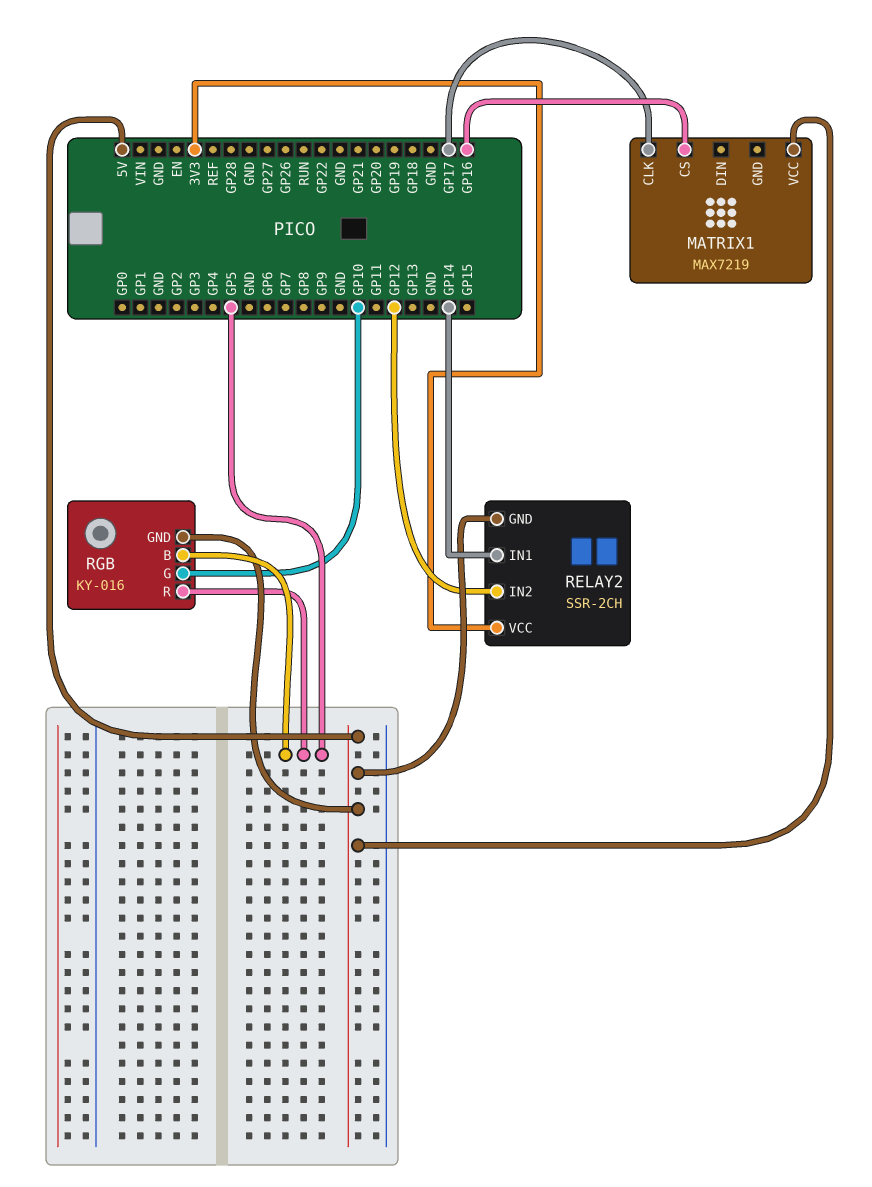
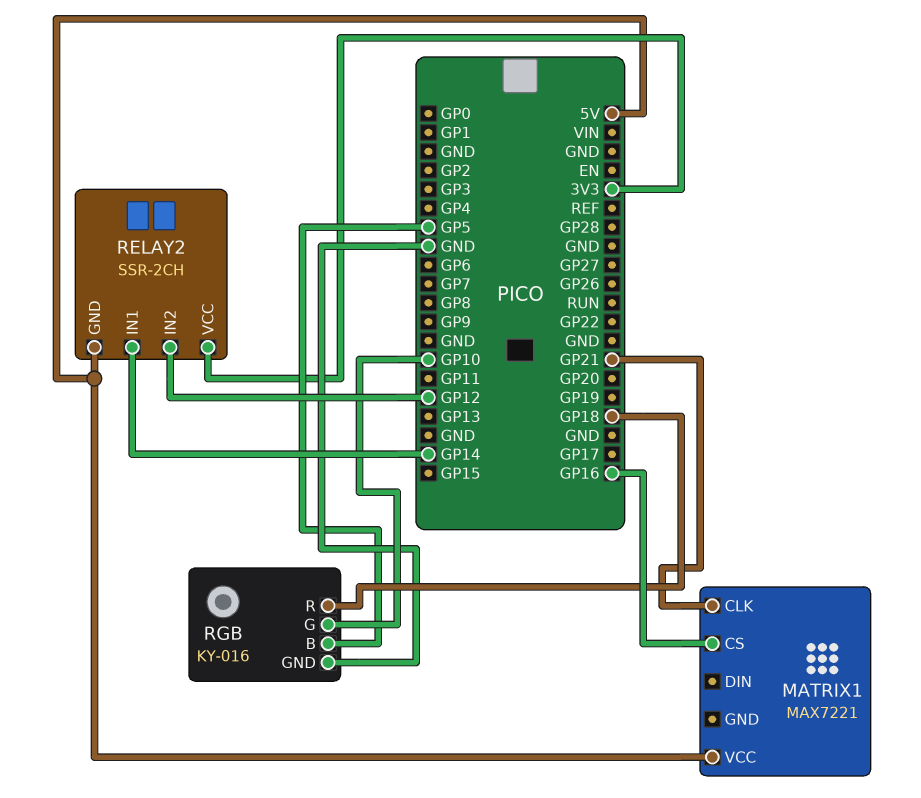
MATRIX1: MAX7219 -> MAX7221
MATRIX1 pin CLK: GP17 -> GP21
RGB pin GND: 5V -> GND
RGB pin R: GP5 -> GP18

